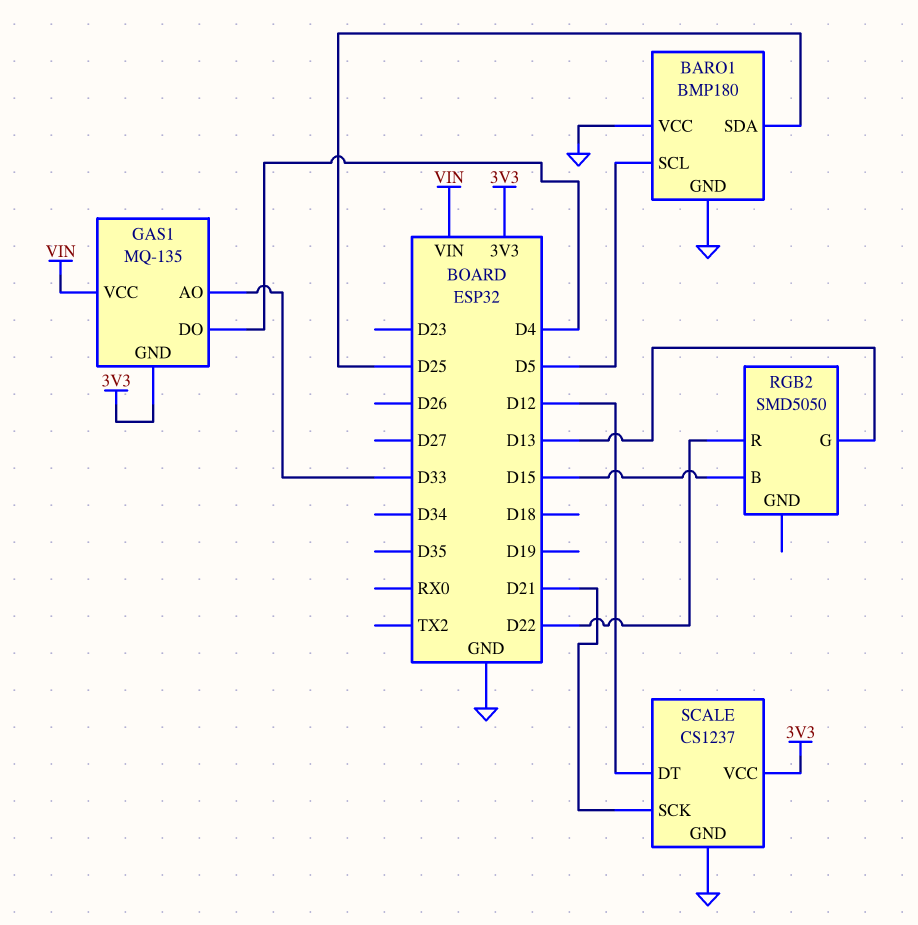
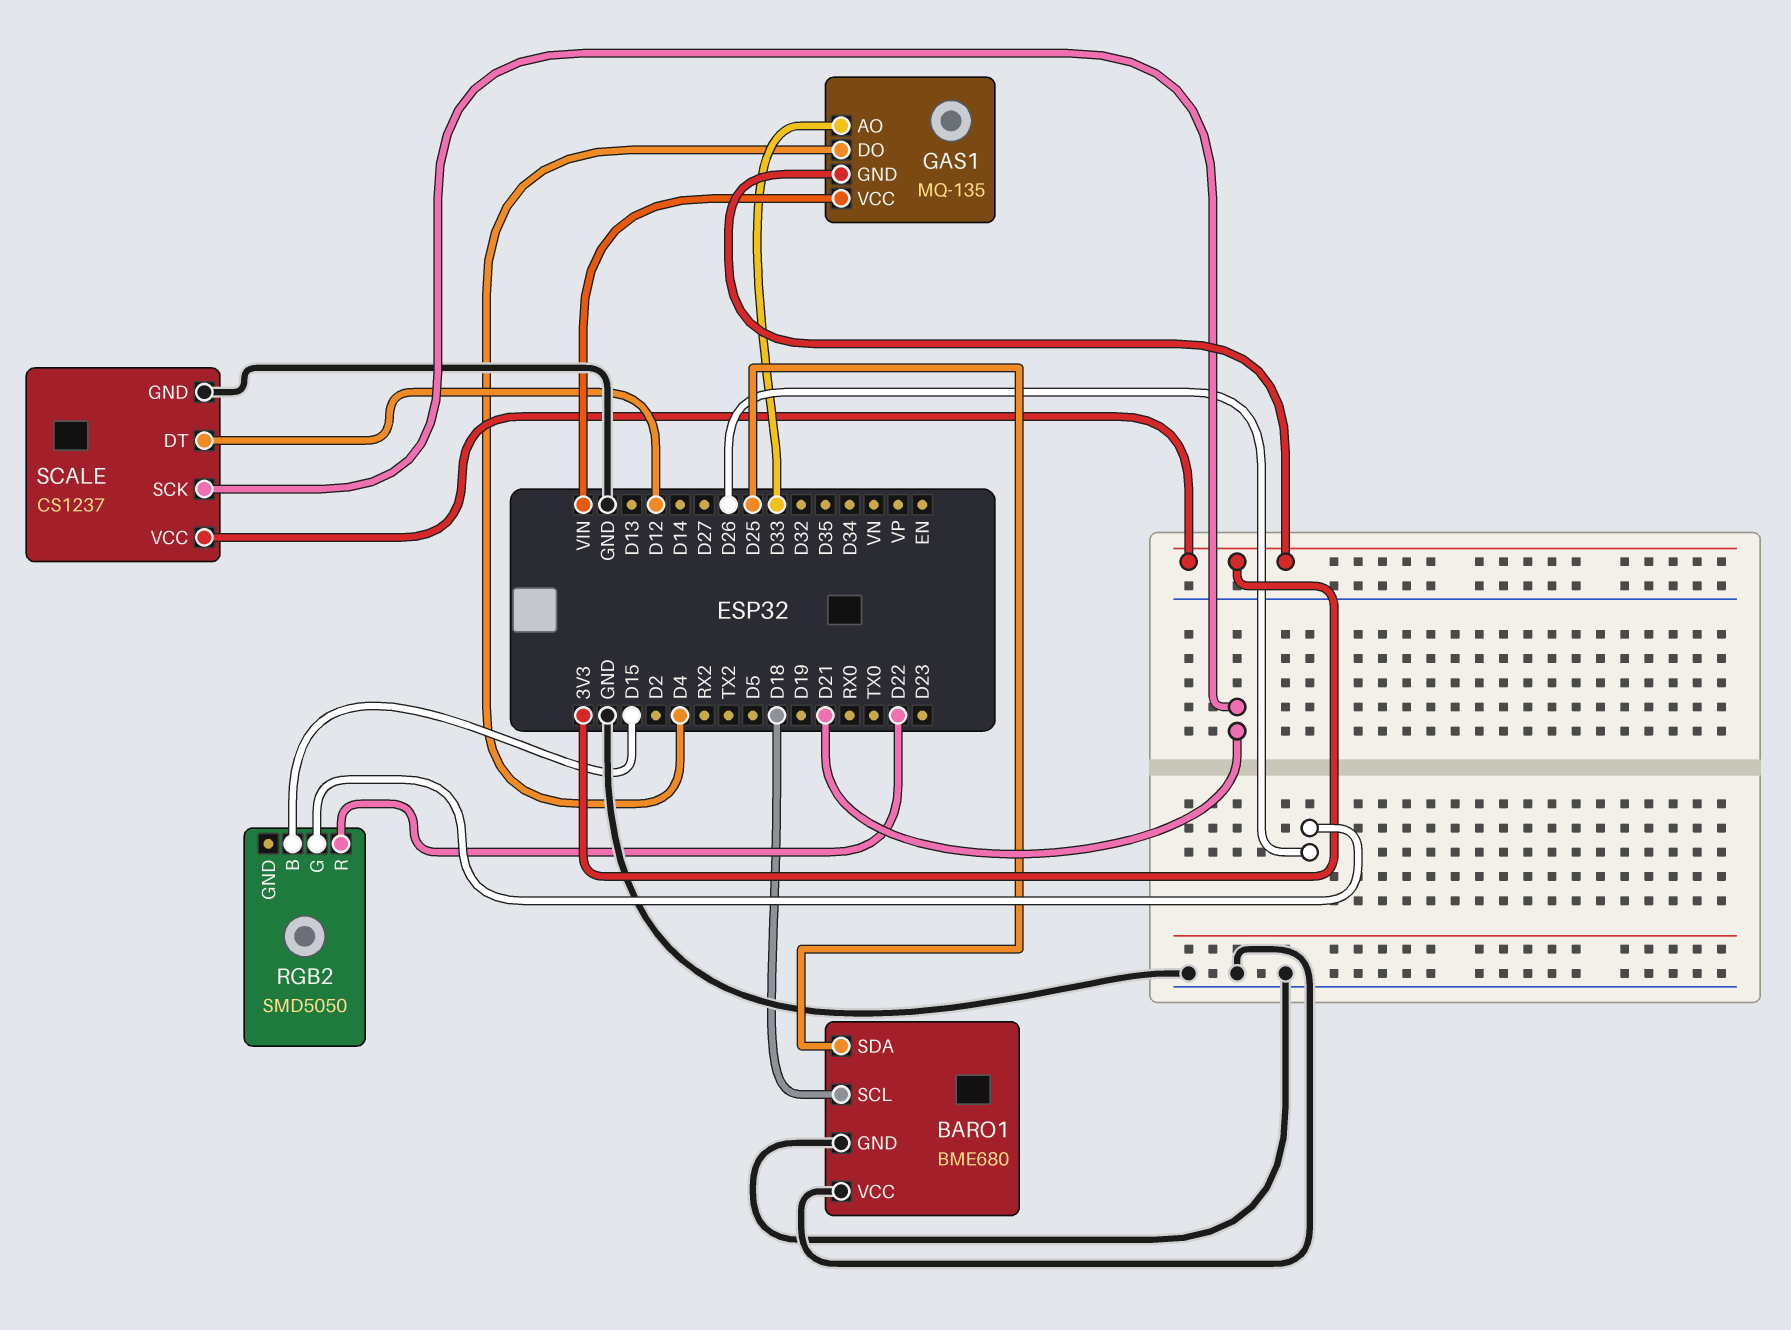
BARO1: BMP180 -> BME680
BARO1 pin SCL: D5 -> D18
RGB2 pin G: D13 -> D26

